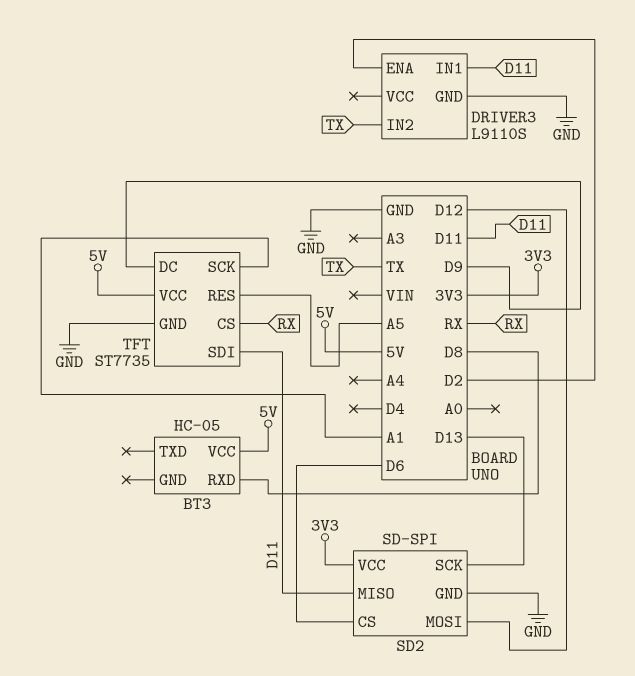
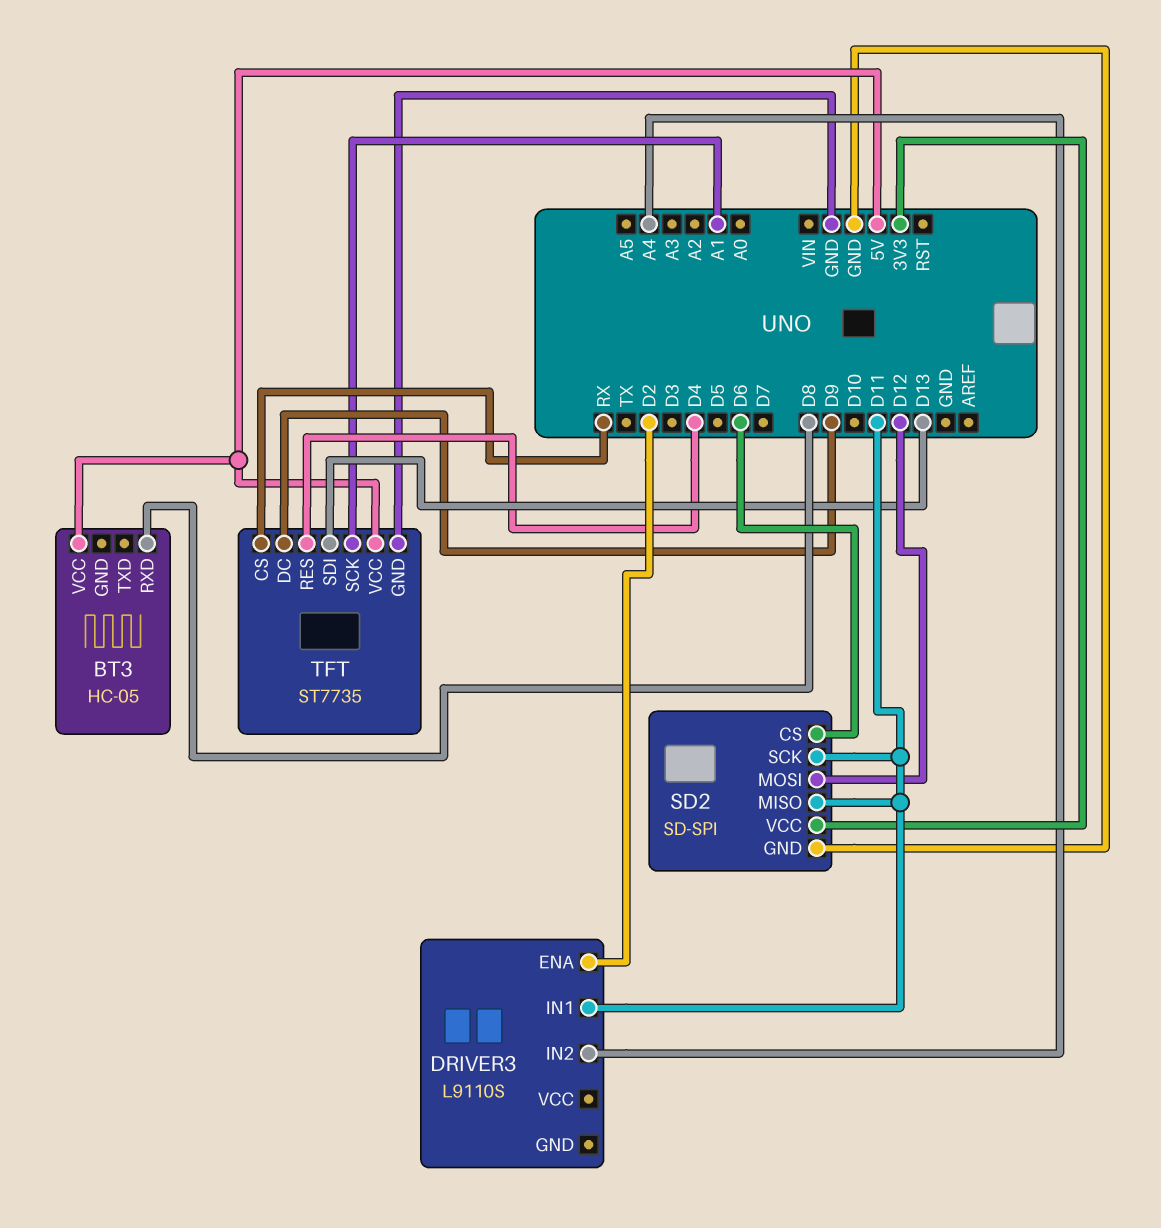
DRIVER3 pin GND: GND -> none
DRIVER3 pin IN2: TX -> A4
SD2 pin SCK: D13 -> D11
TFT pin RES: A5 -> D4
TFT pin SDI: D11 -> D13

